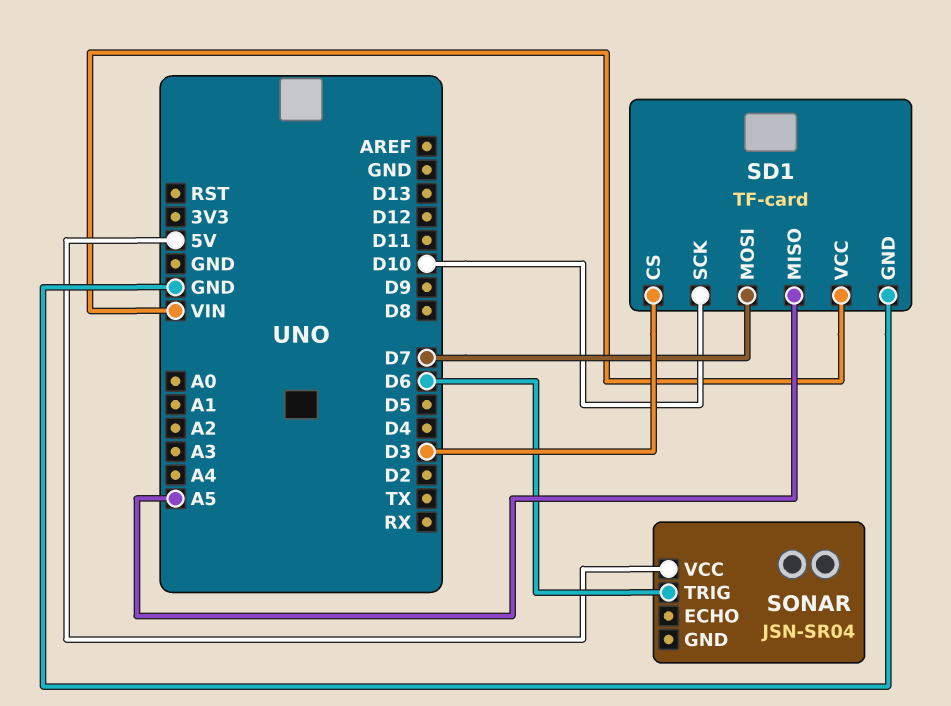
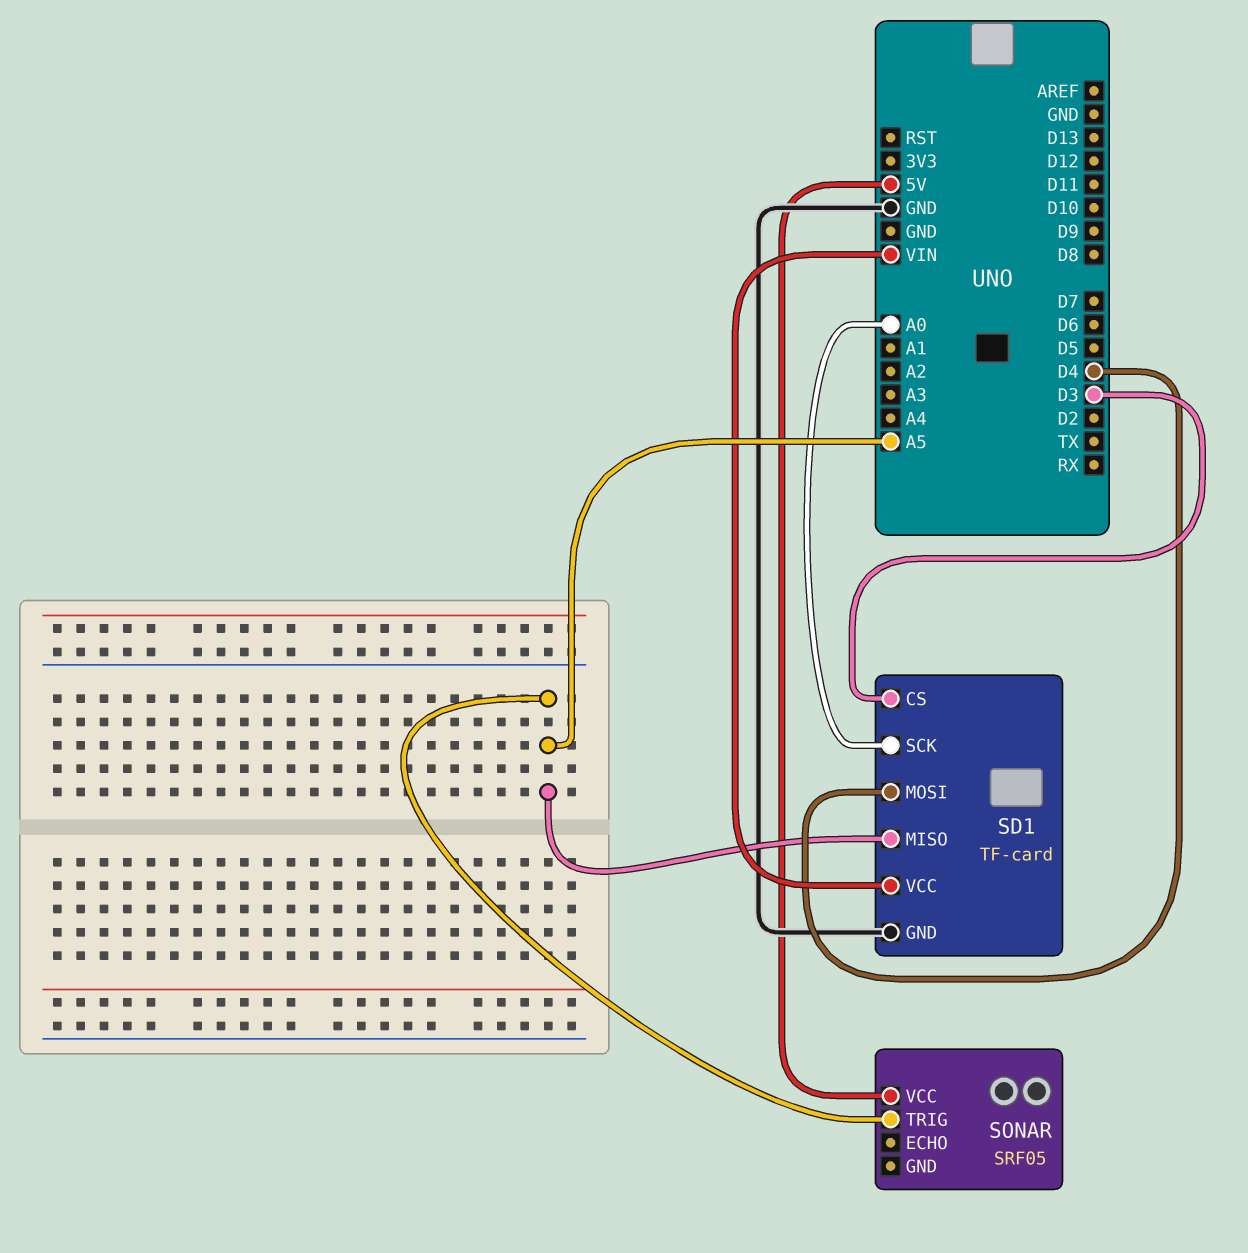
SD1 pin MOSI: D7 -> D4
SD1 pin SCK: D10 -> A0
SONAR: JSN-SR04 -> SRF05
SONAR pin TRIG: D6 -> A5

